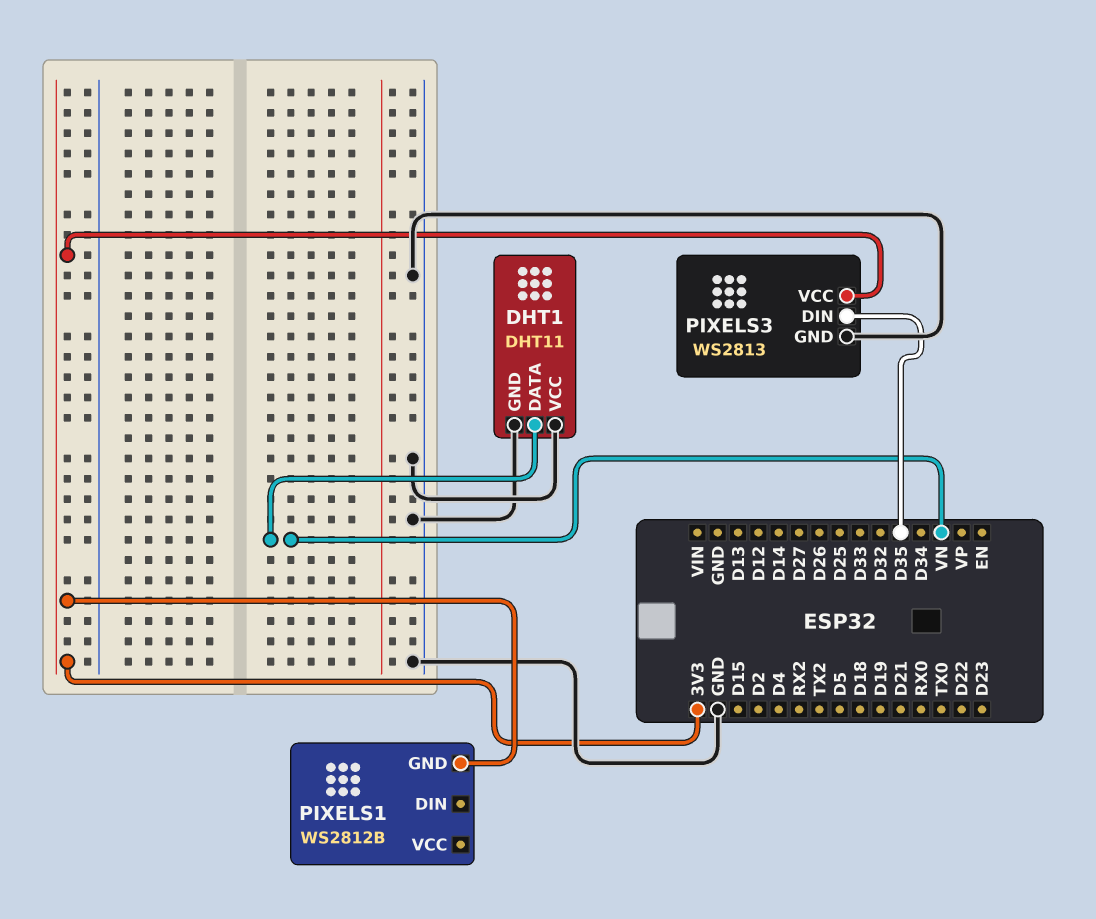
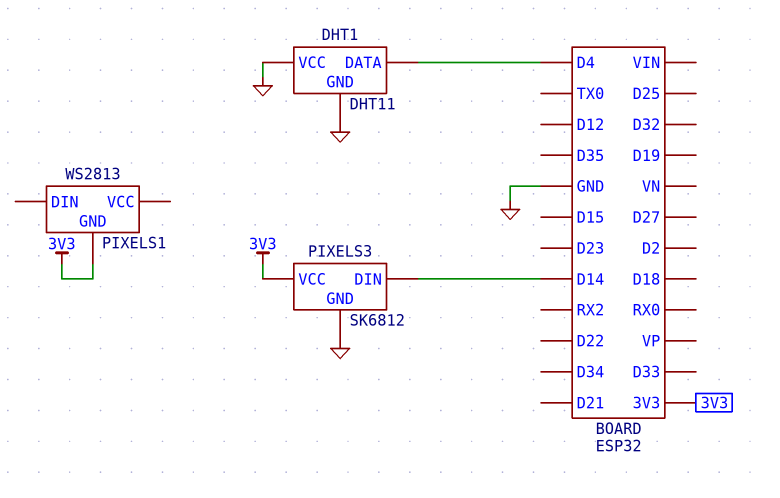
DHT1 pin DATA: VN -> D4
PIXELS1: WS2812B -> WS2813
PIXELS3: WS2813 -> SK6812
PIXELS3 pin DIN: D35 -> D14

